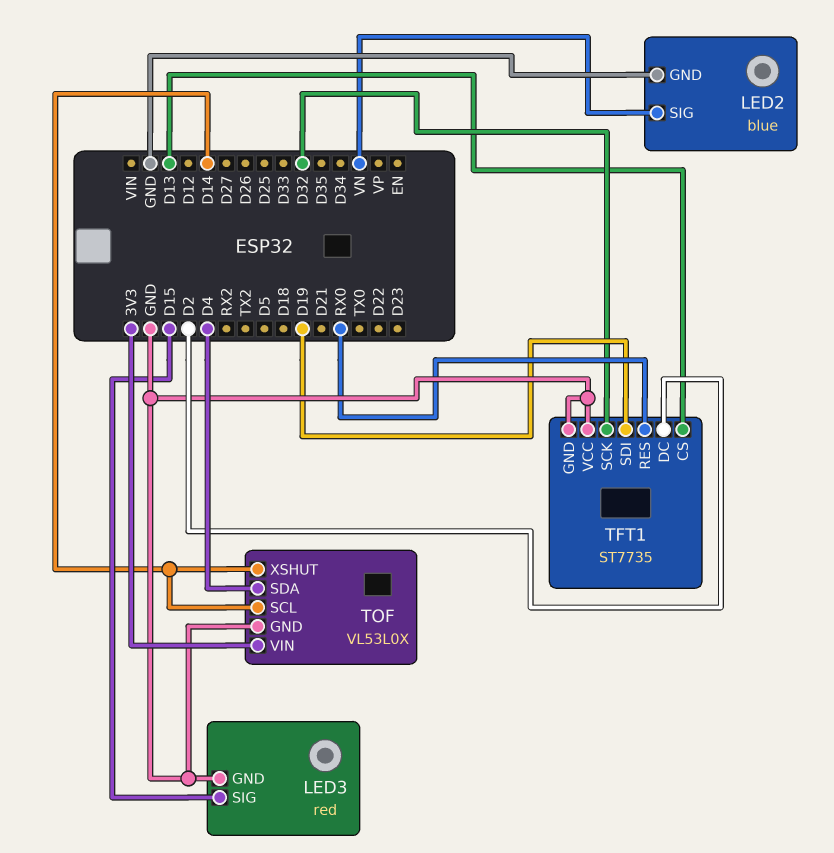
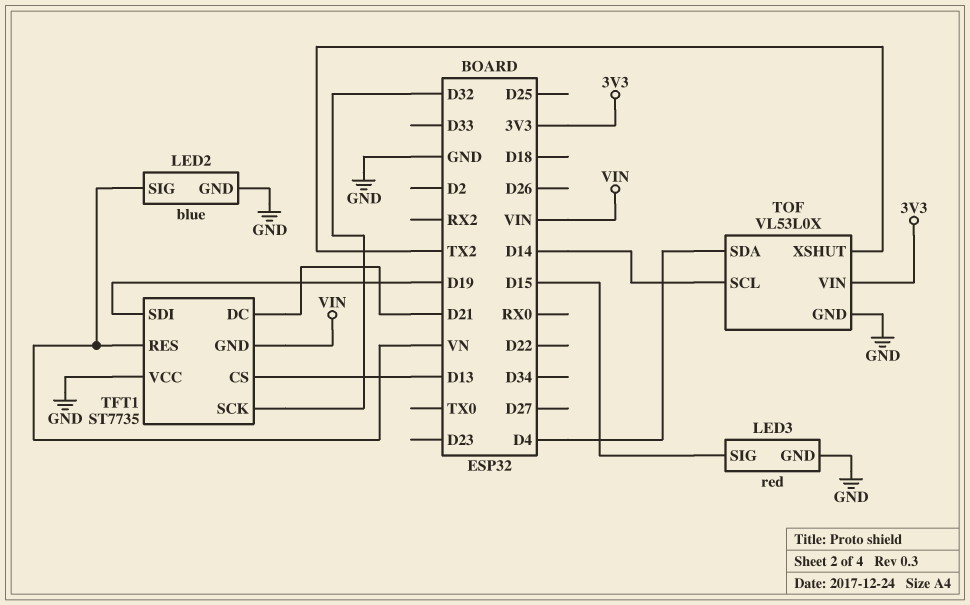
TFT1 pin DC: D2 -> D21
TFT1 pin GND: GND -> VIN
TFT1 pin RES: RX0 -> VN
TOF pin XSHUT: D14 -> TX2

